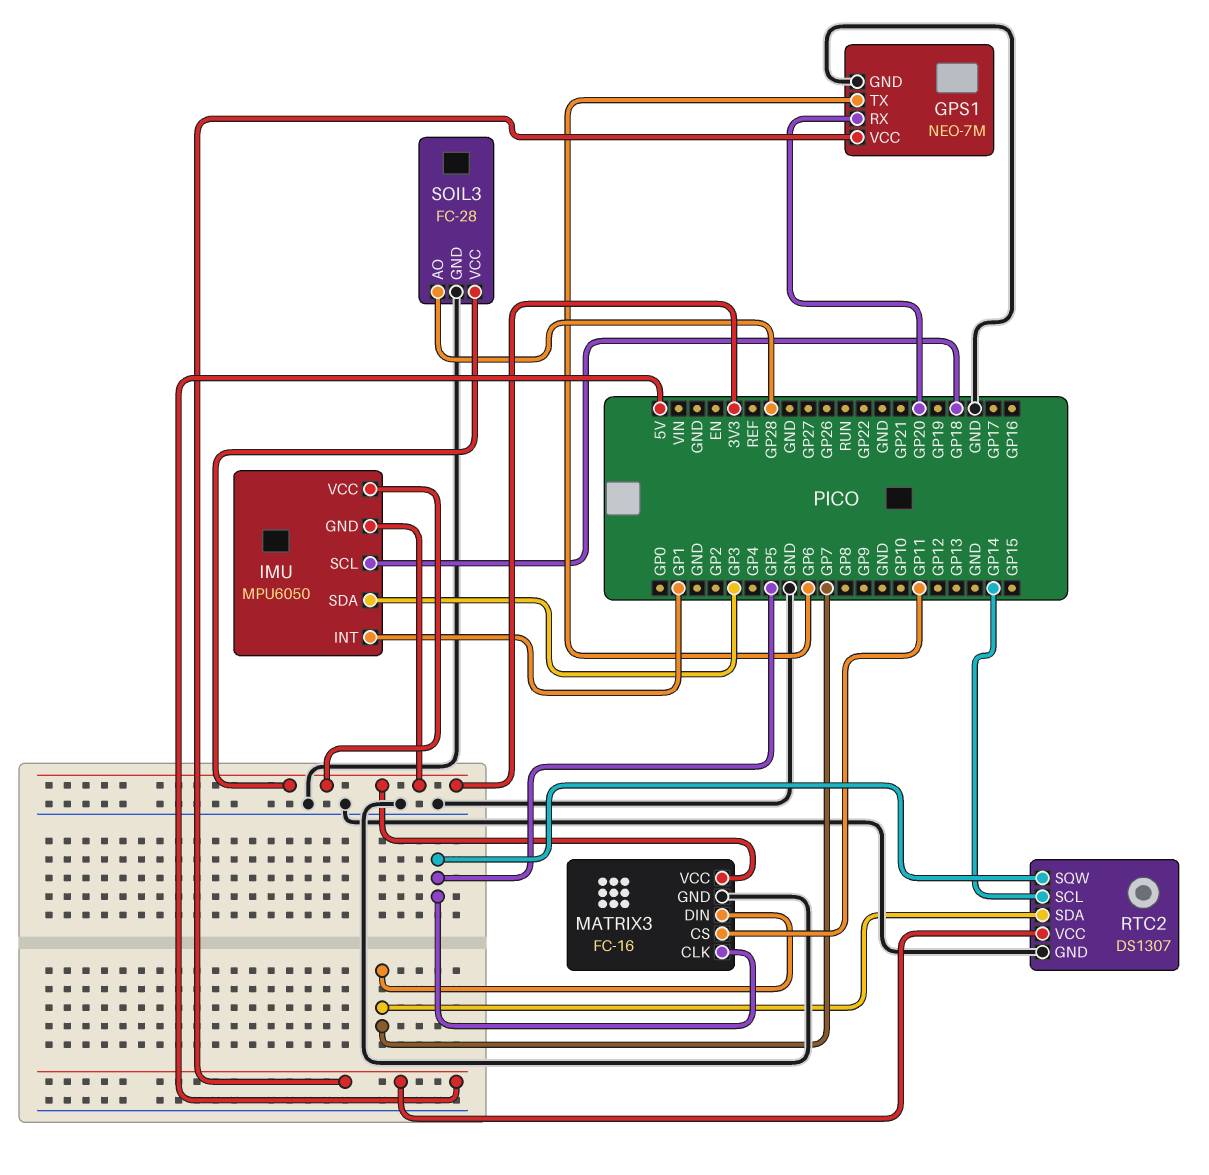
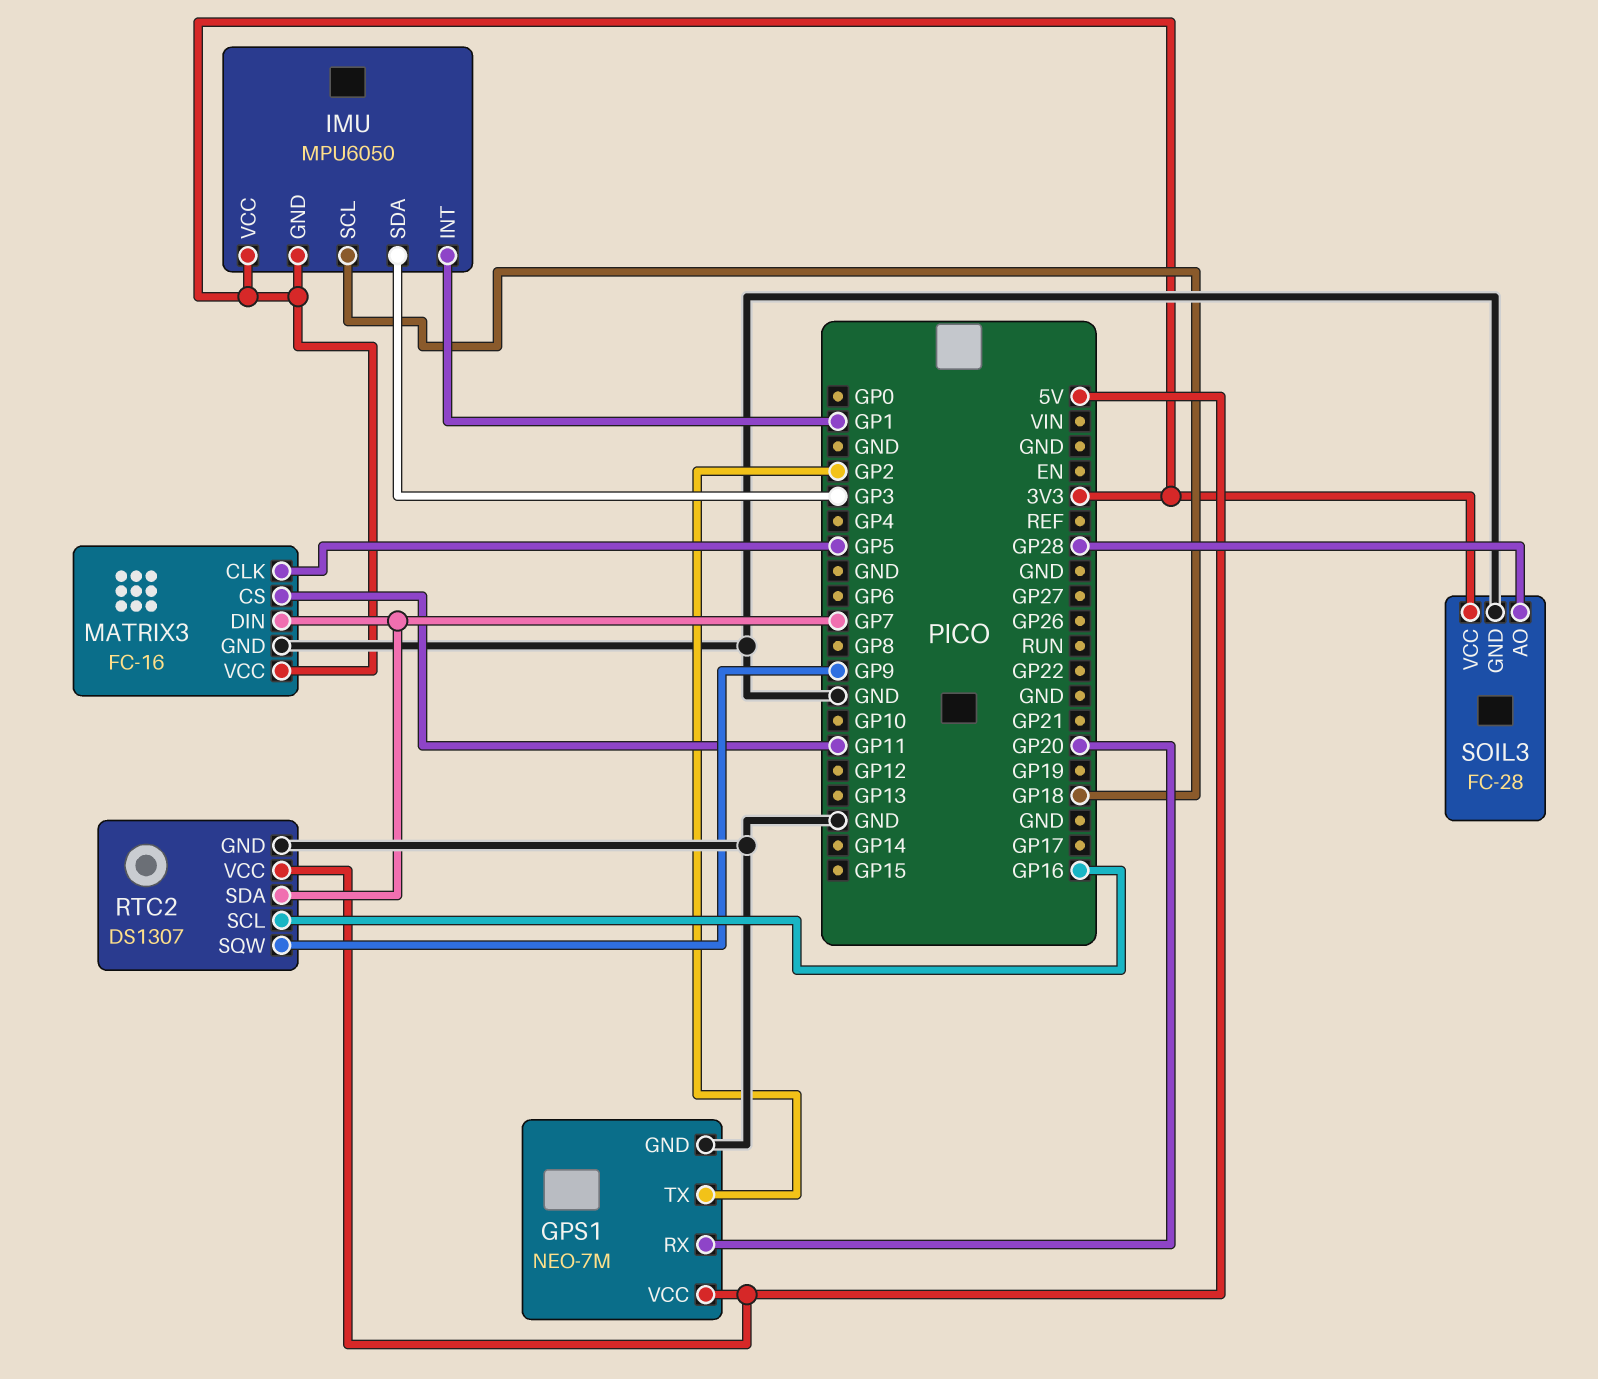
GPS1 pin TX: GP6 -> GP2
RTC2 pin SCL: GP14 -> GP16
RTC2 pin SQW: GP5 -> GP9

